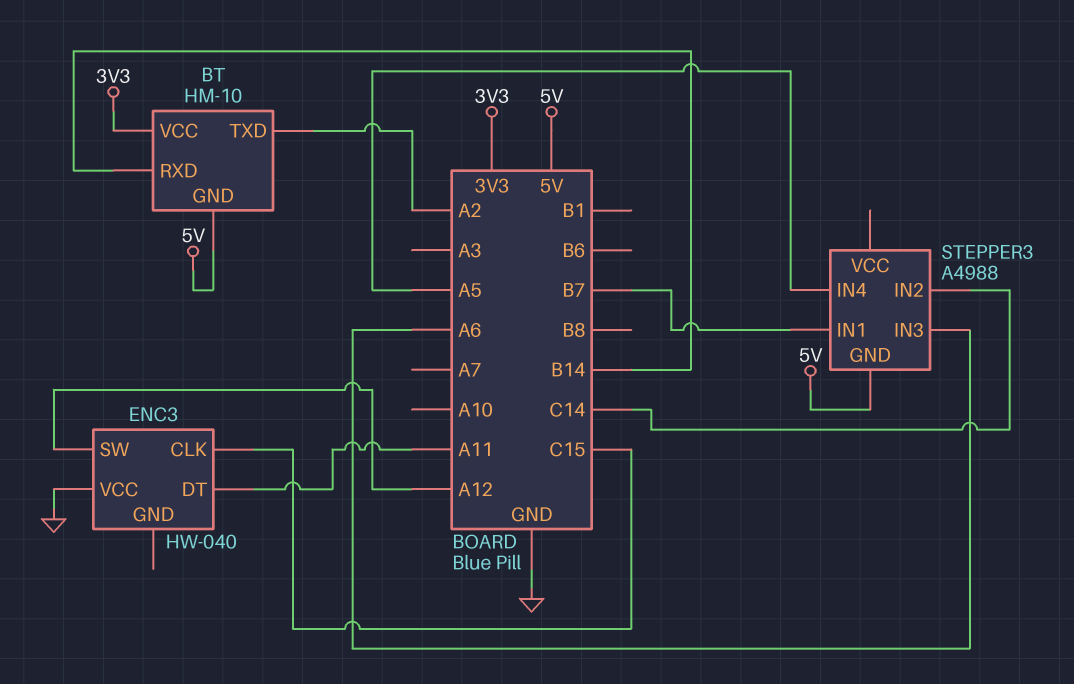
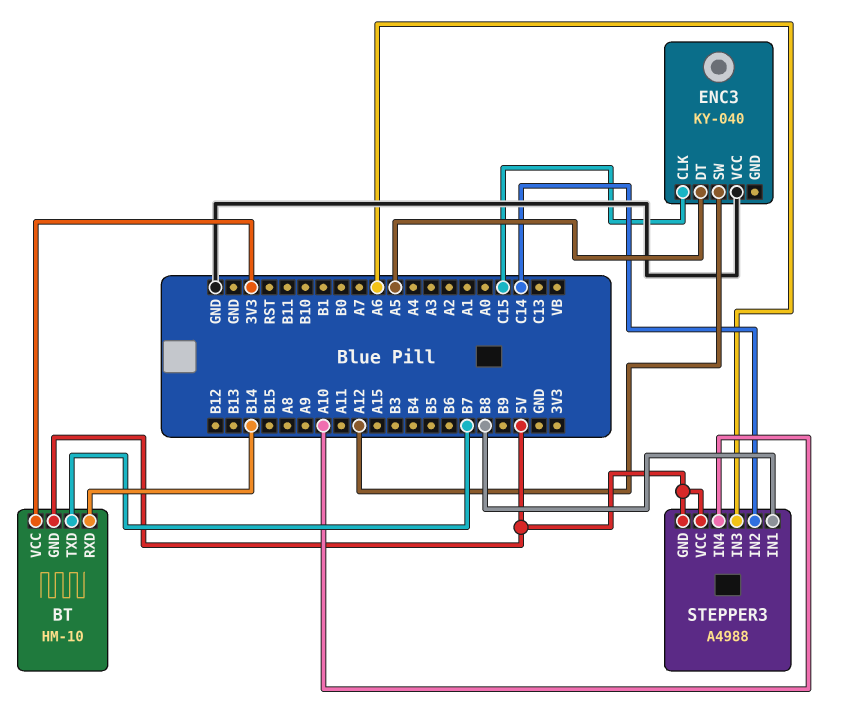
BT pin TXD: A2 -> B7
ENC3: HW-040 -> KY-040
ENC3 pin DT: A11 -> A5
STEPPER3 pin IN1: B7 -> B8
STEPPER3 pin IN4: A5 -> A10
STEPPER3 pin VCC: none -> 5V

